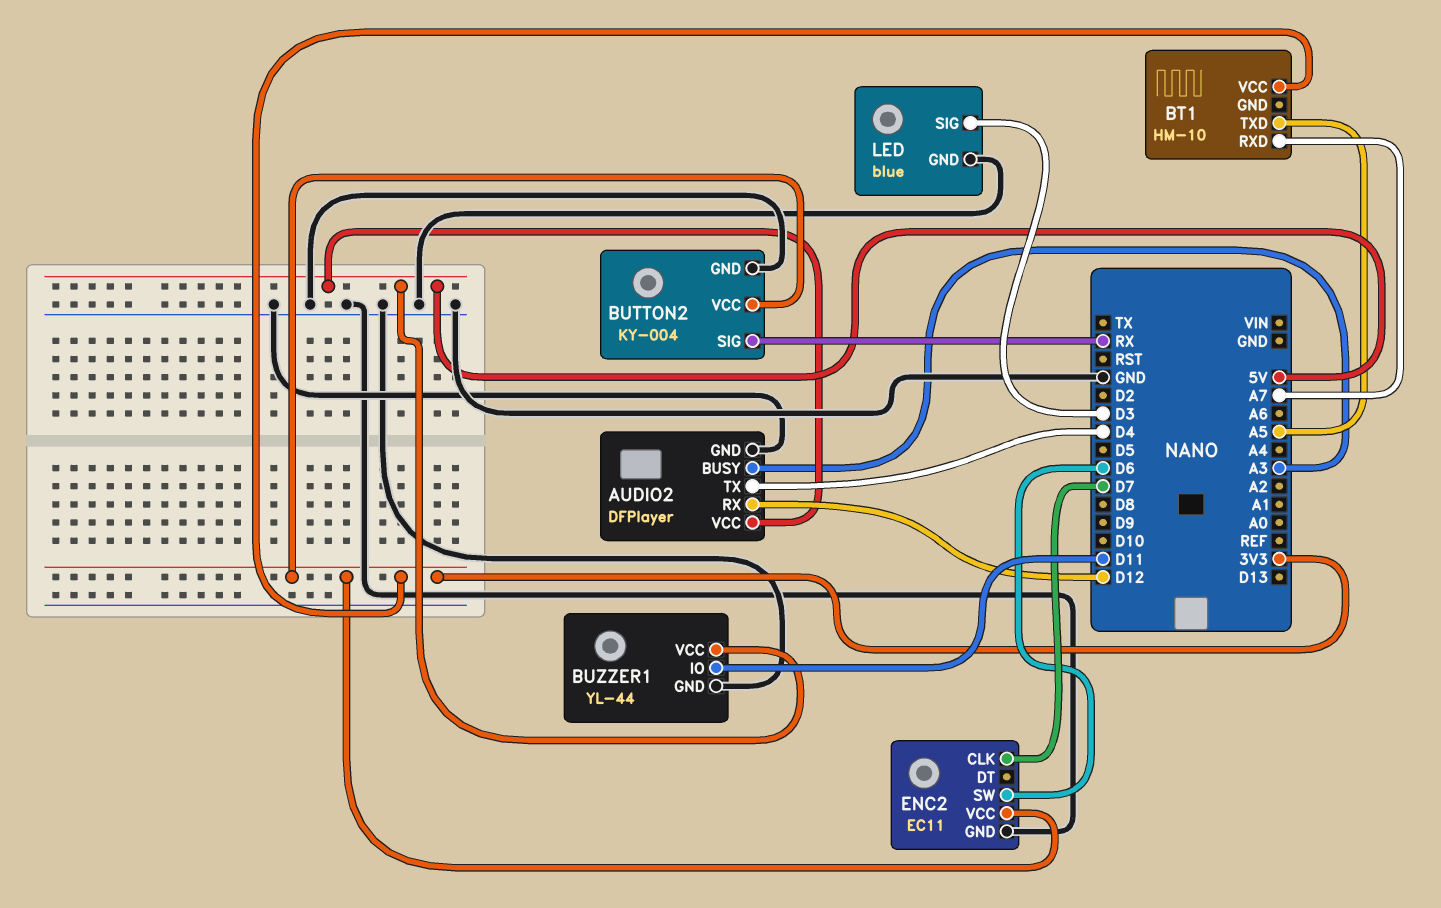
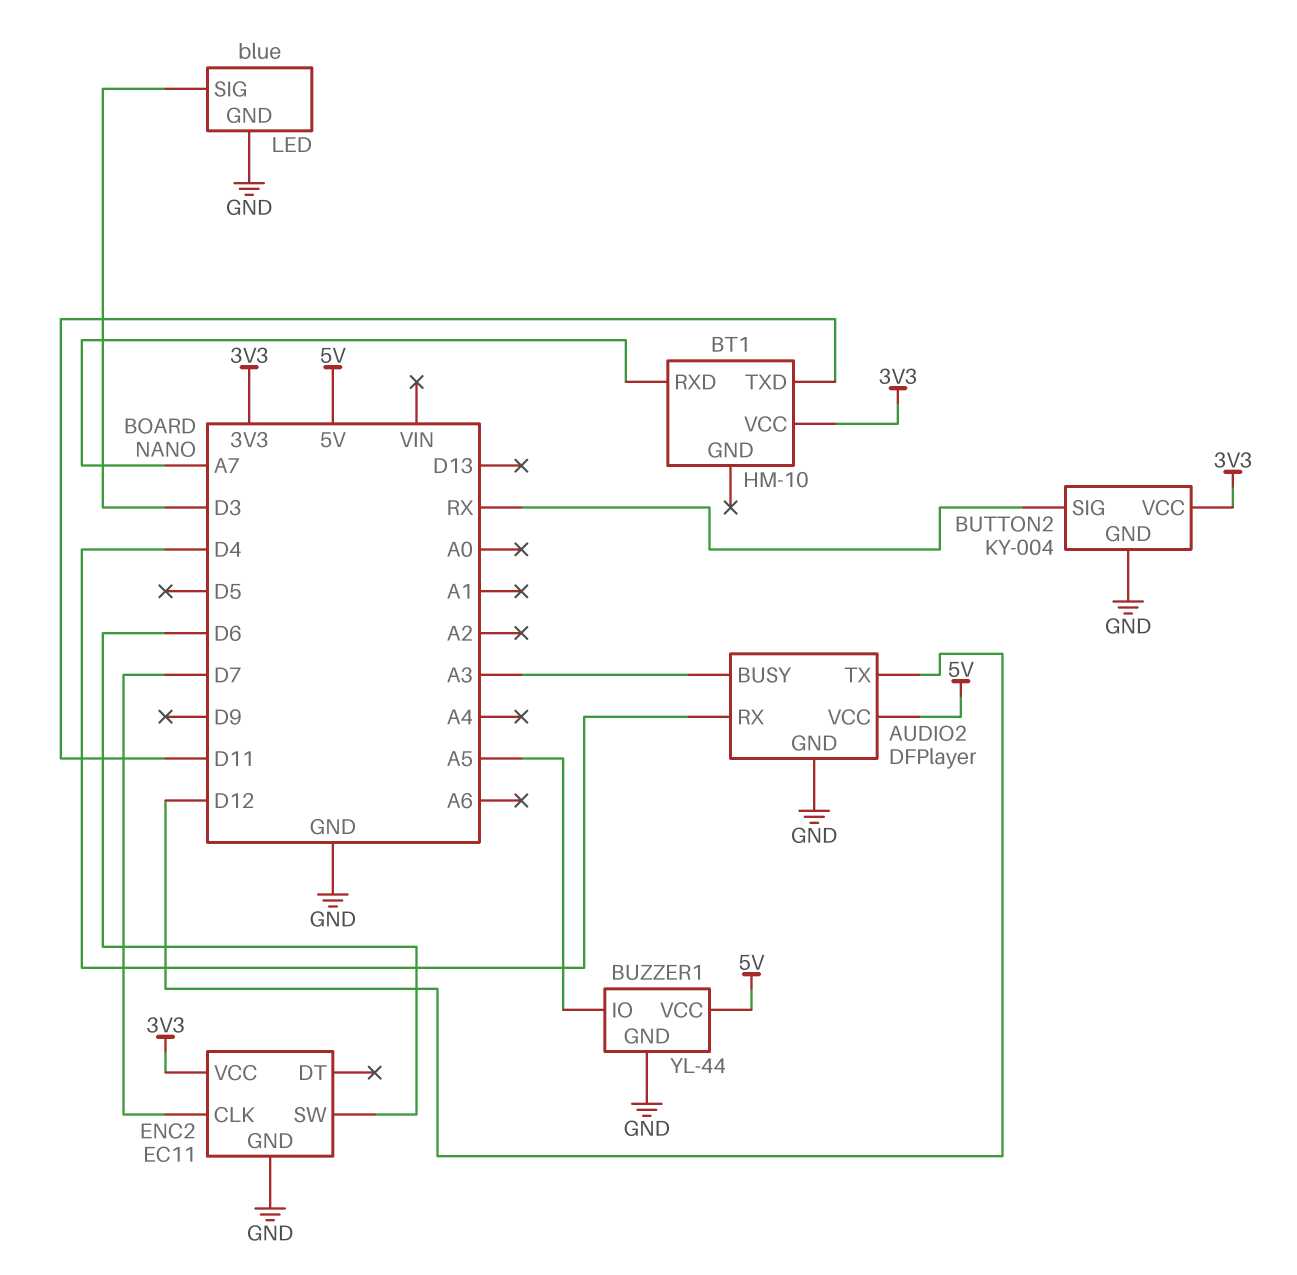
AUDIO2 pin RX: D12 -> D4
AUDIO2 pin TX: D4 -> D12
BT1 pin TXD: A5 -> D11
BUZZER1 pin IO: D11 -> A5

